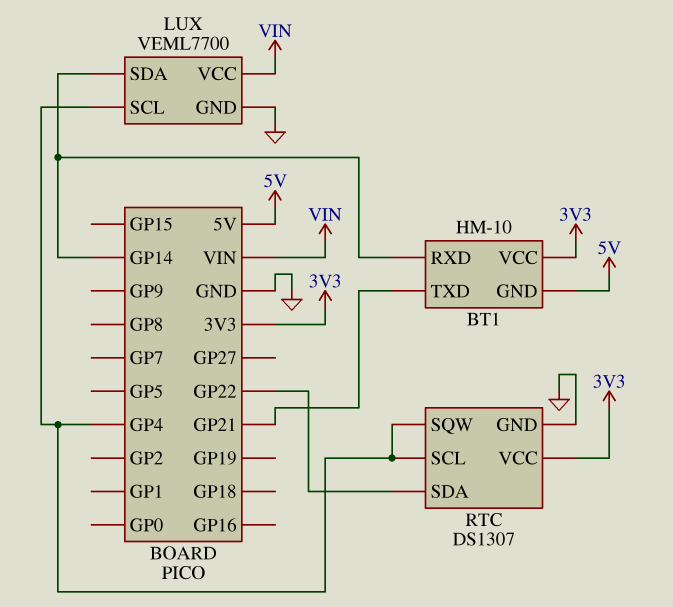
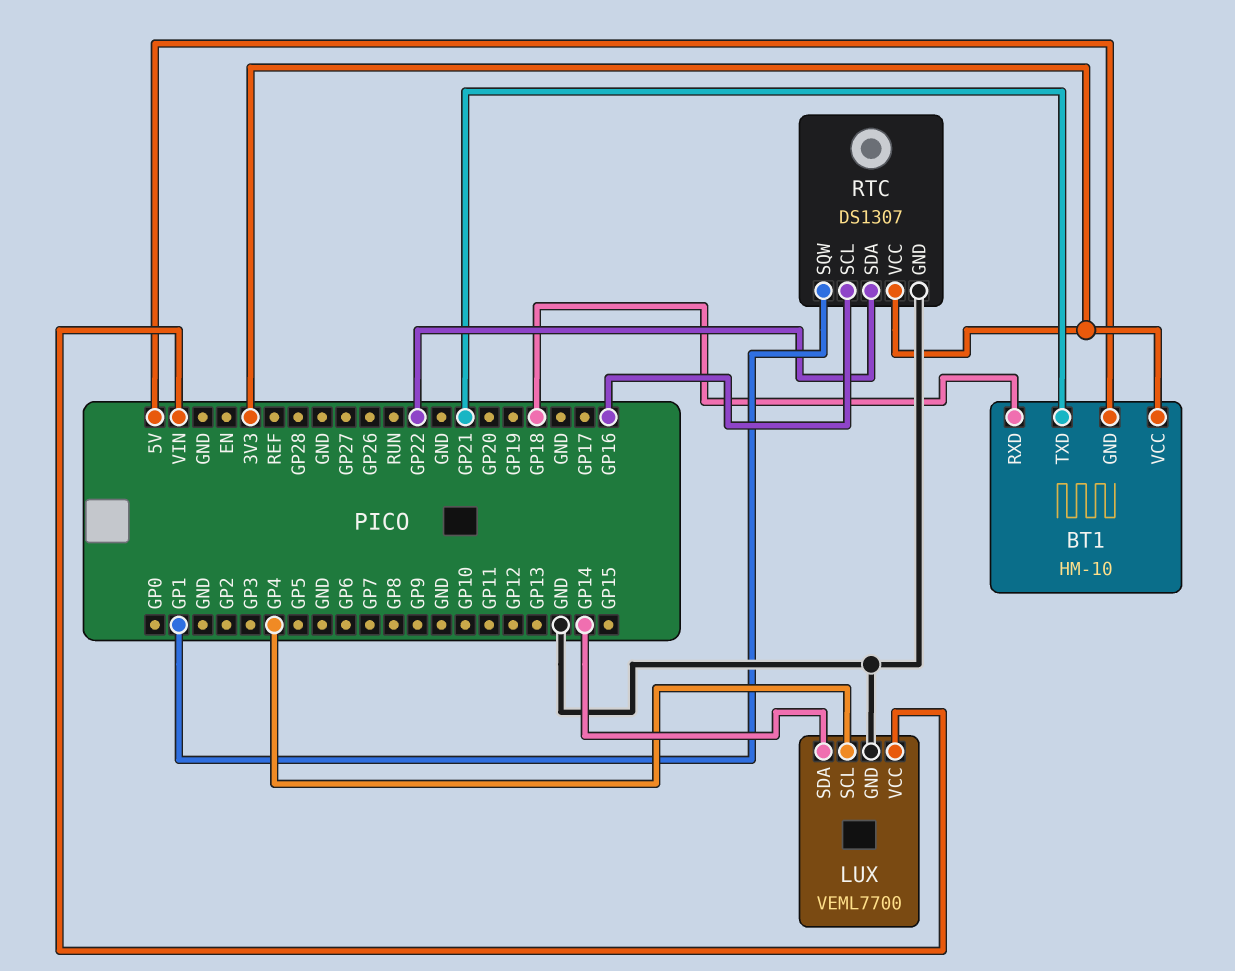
BT1 pin RXD: GP14 -> GP18
RTC pin SCL: GP4 -> GP16
RTC pin SQW: GP4 -> GP1

